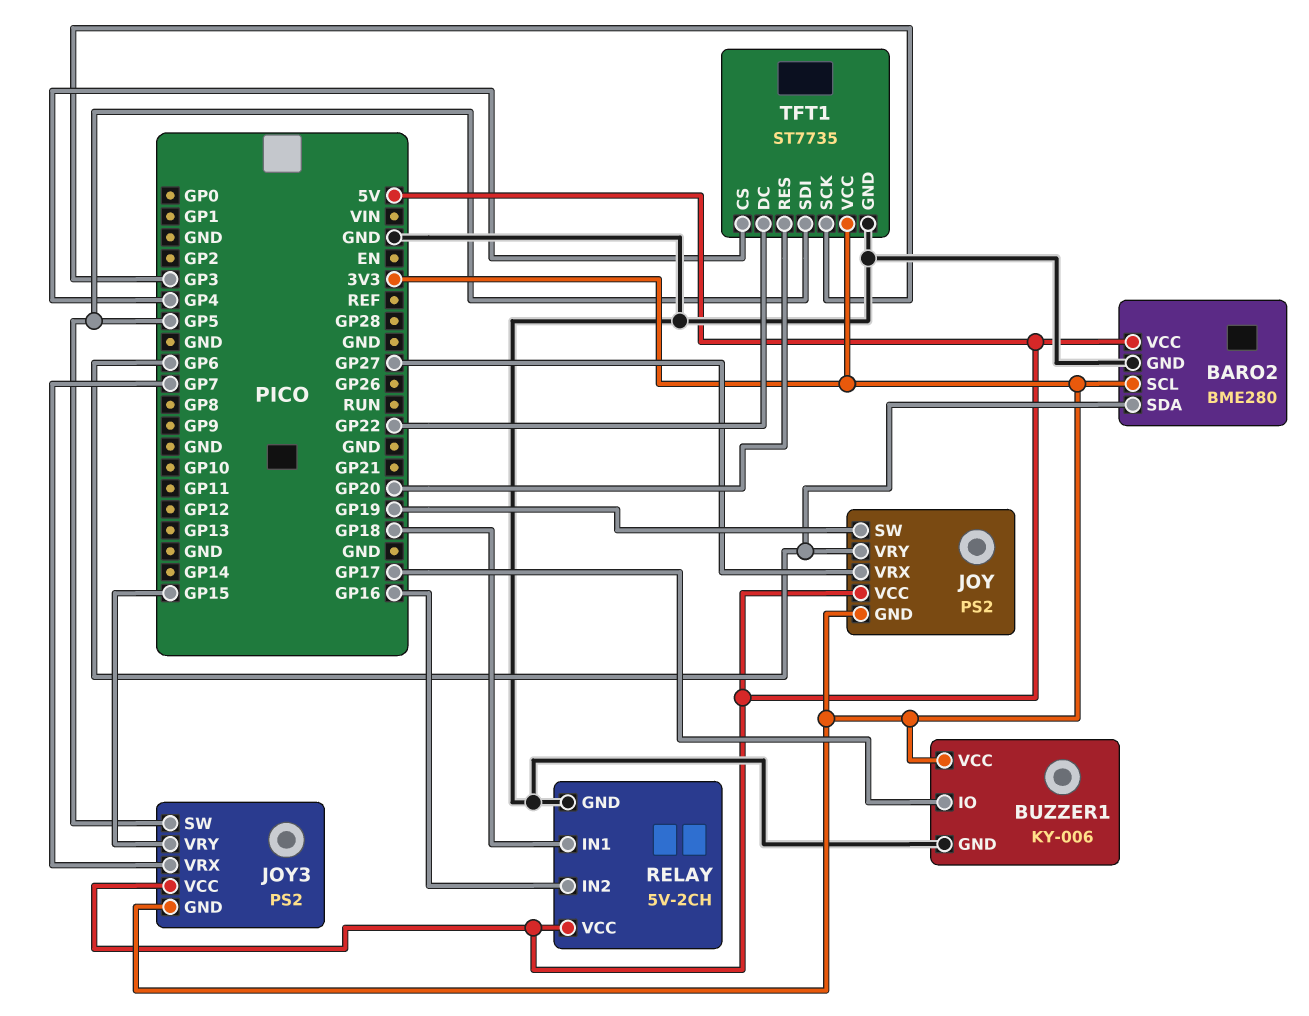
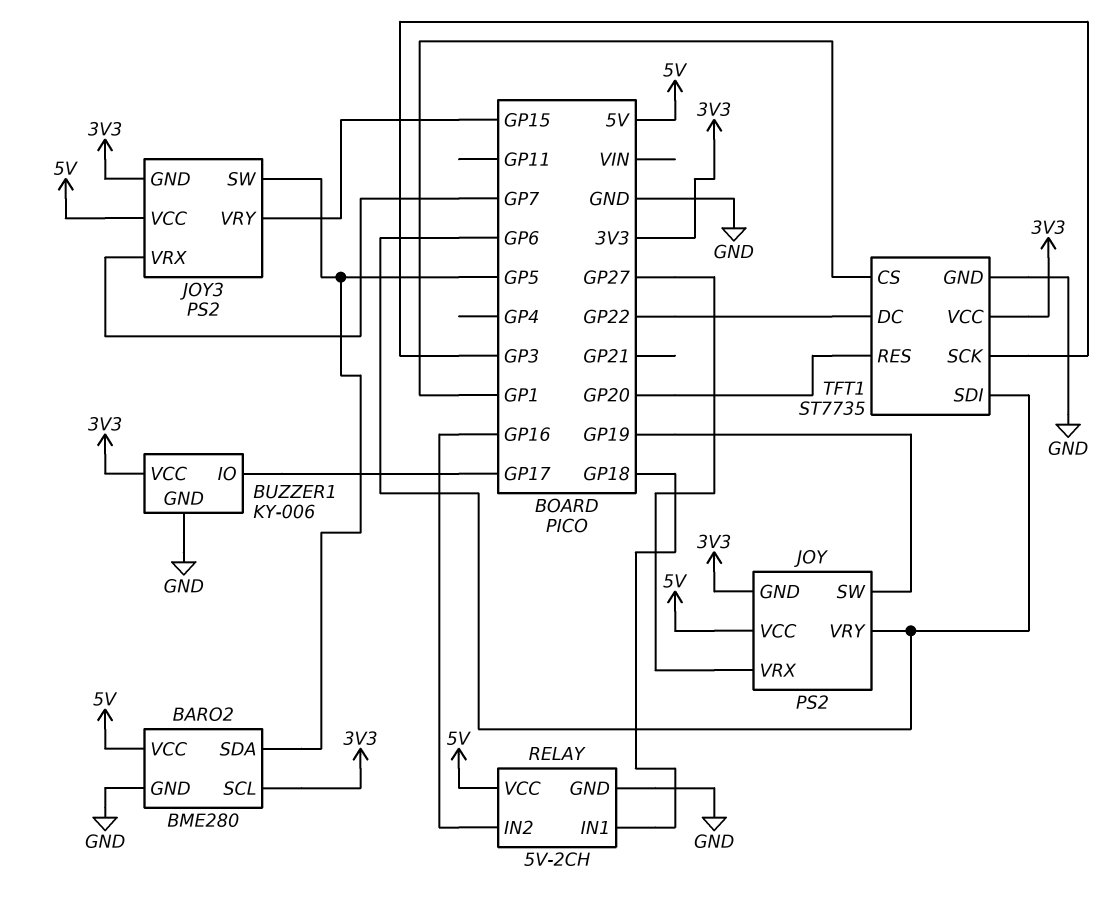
BARO2 pin SDA: GP6 -> GP5
TFT1 pin CS: GP4 -> GP1
TFT1 pin SDI: GP5 -> GP6

